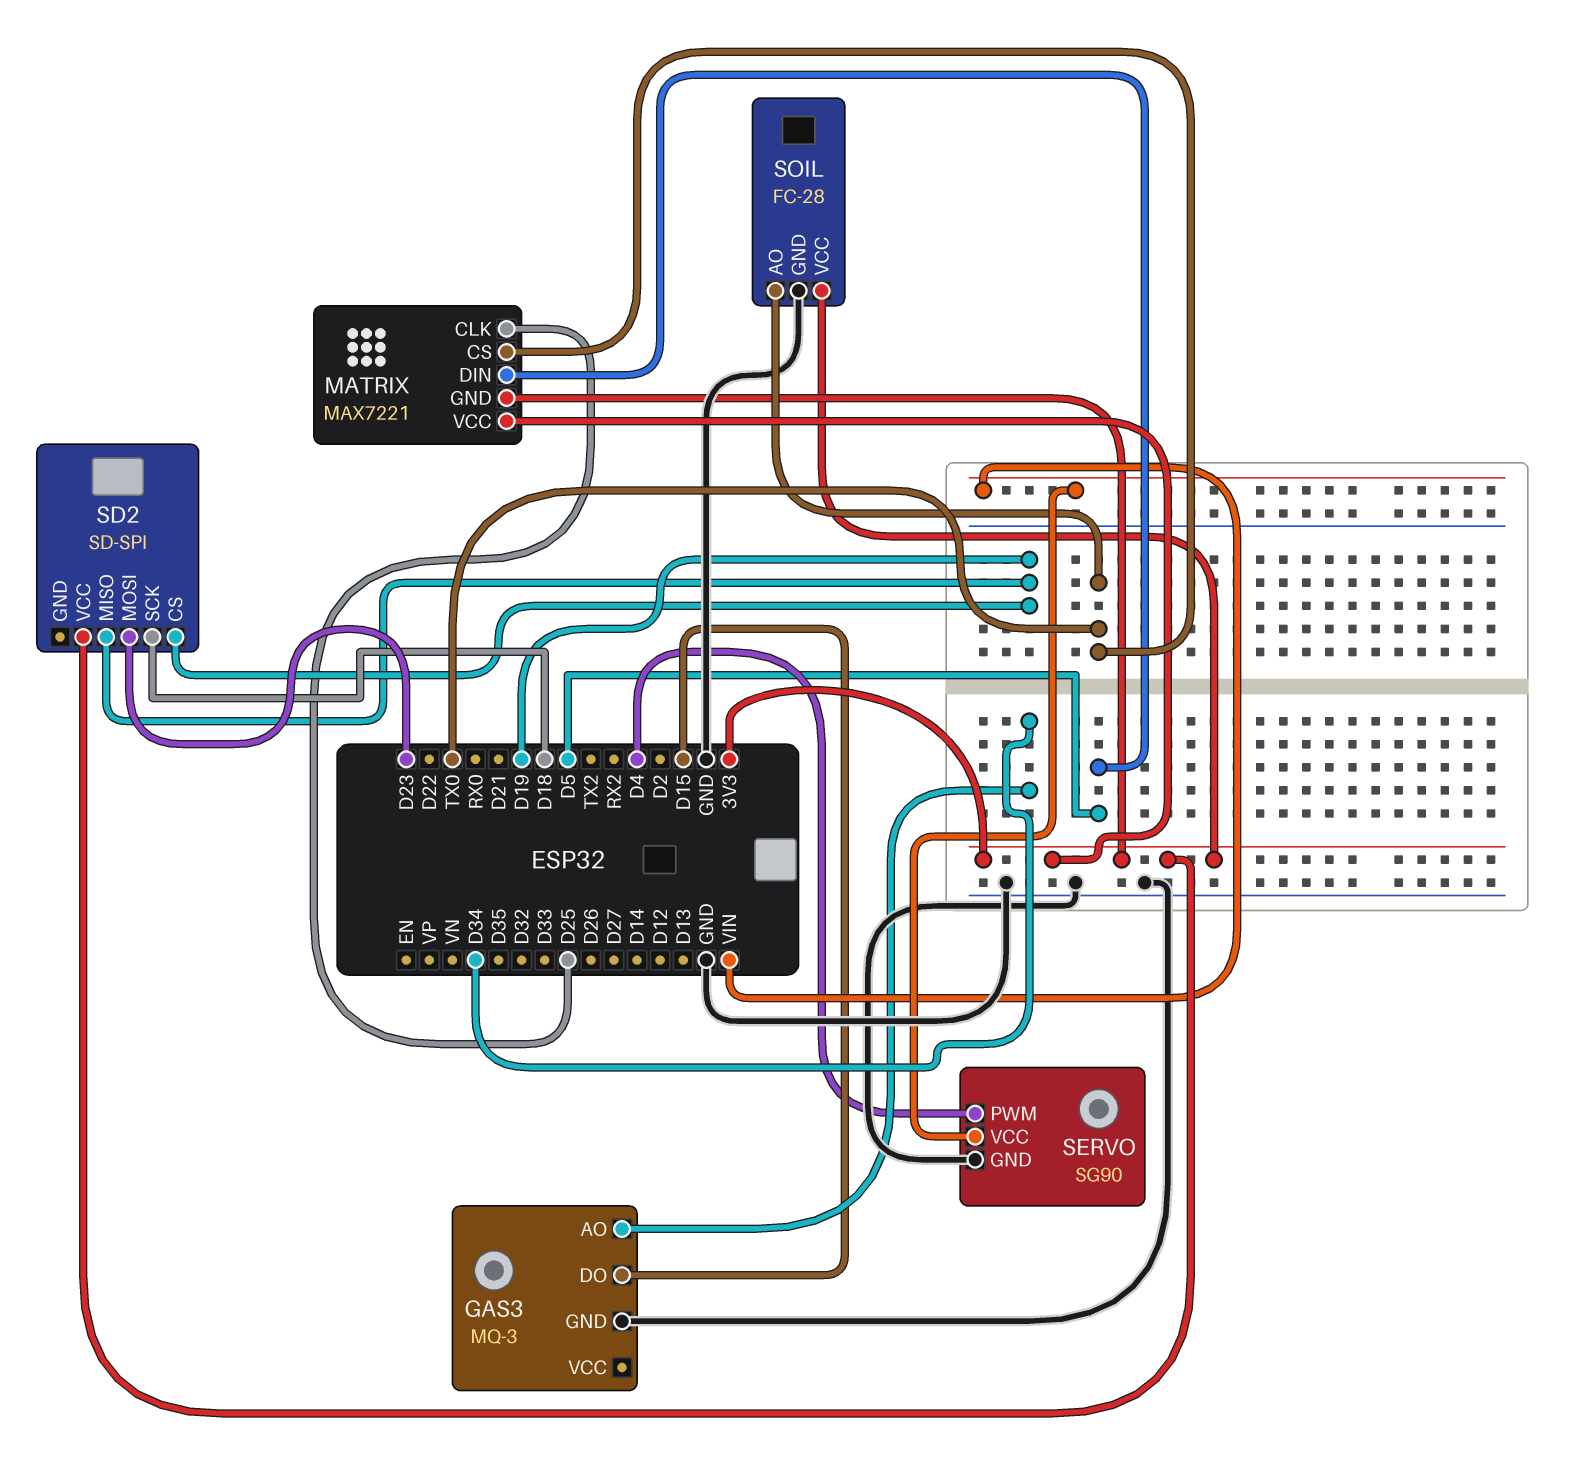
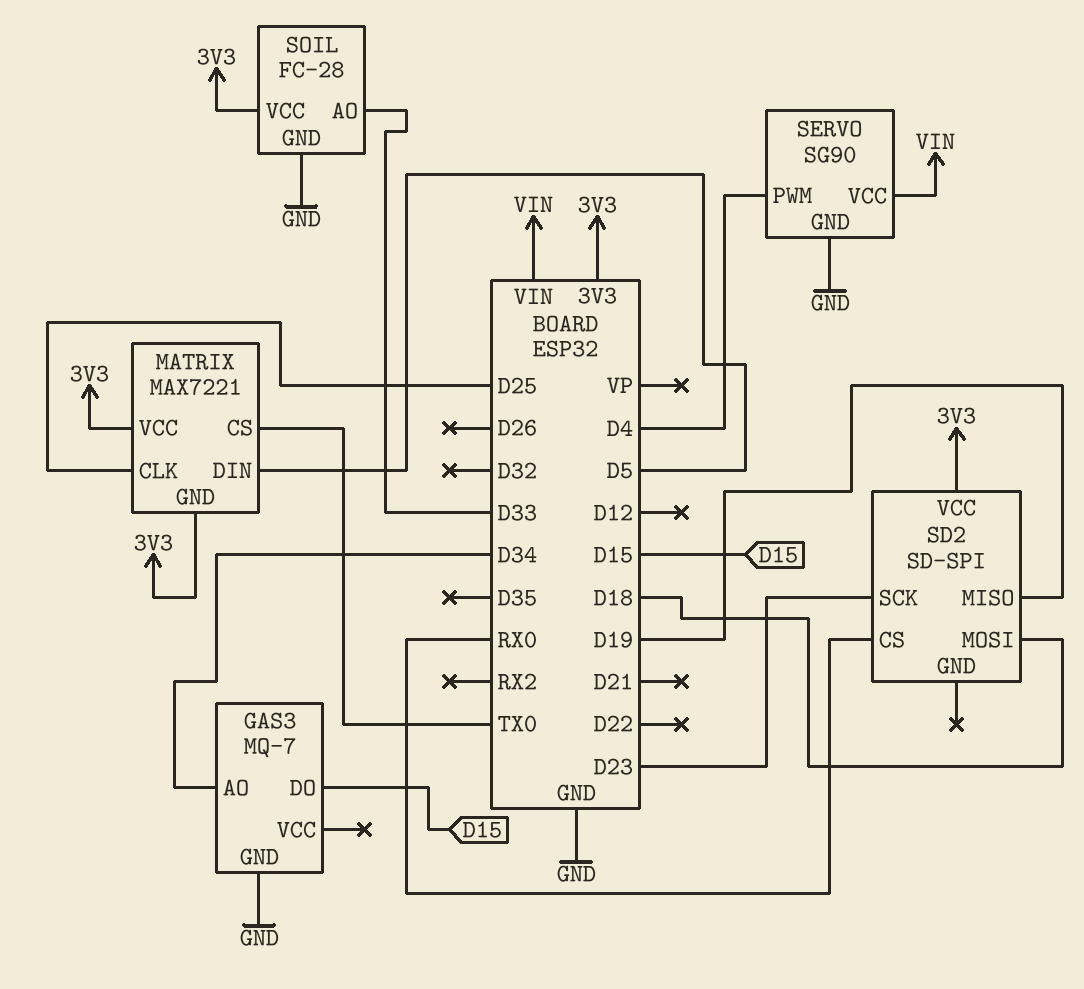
GAS3: MQ-3 -> MQ-7
SD2 pin CS: D19 -> RX0
SD2 pin MOSI: D23 -> D18
SD2 pin SCK: D18 -> D23
SOIL pin AO: TX0 -> D33

